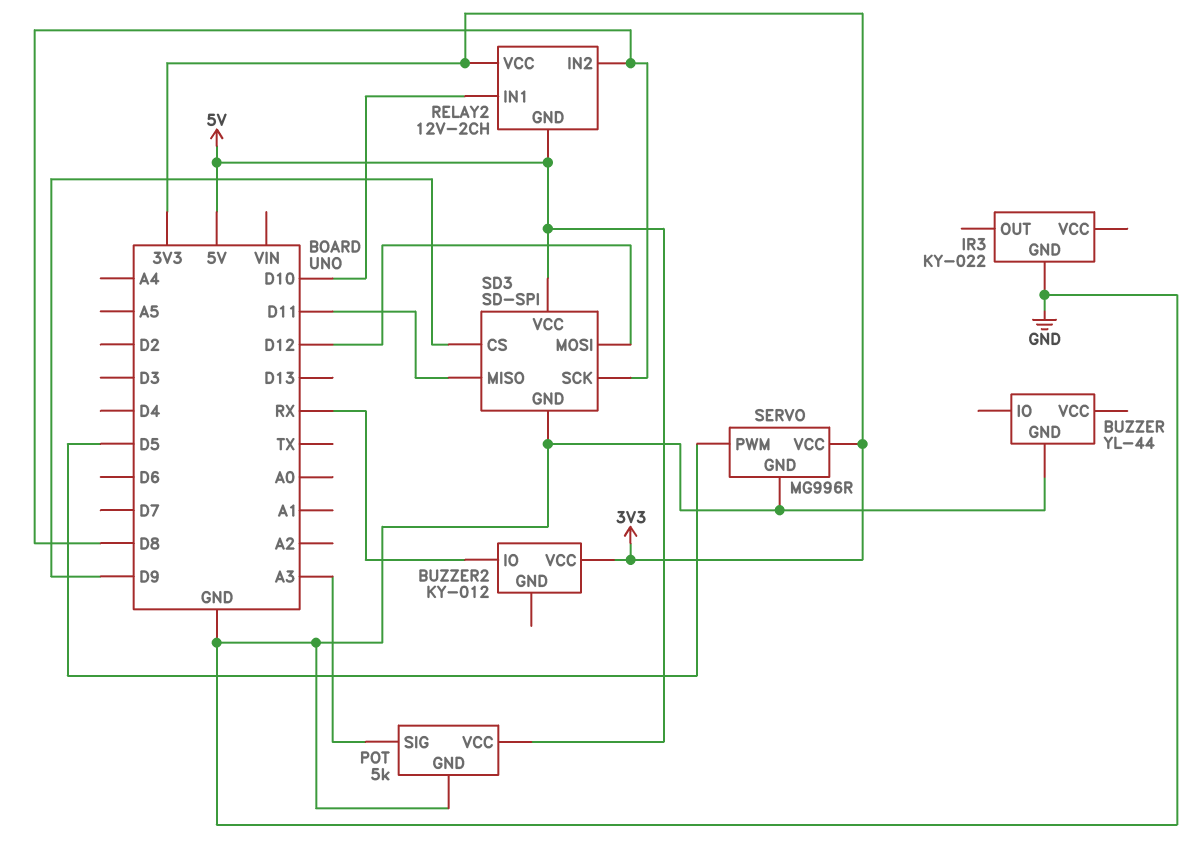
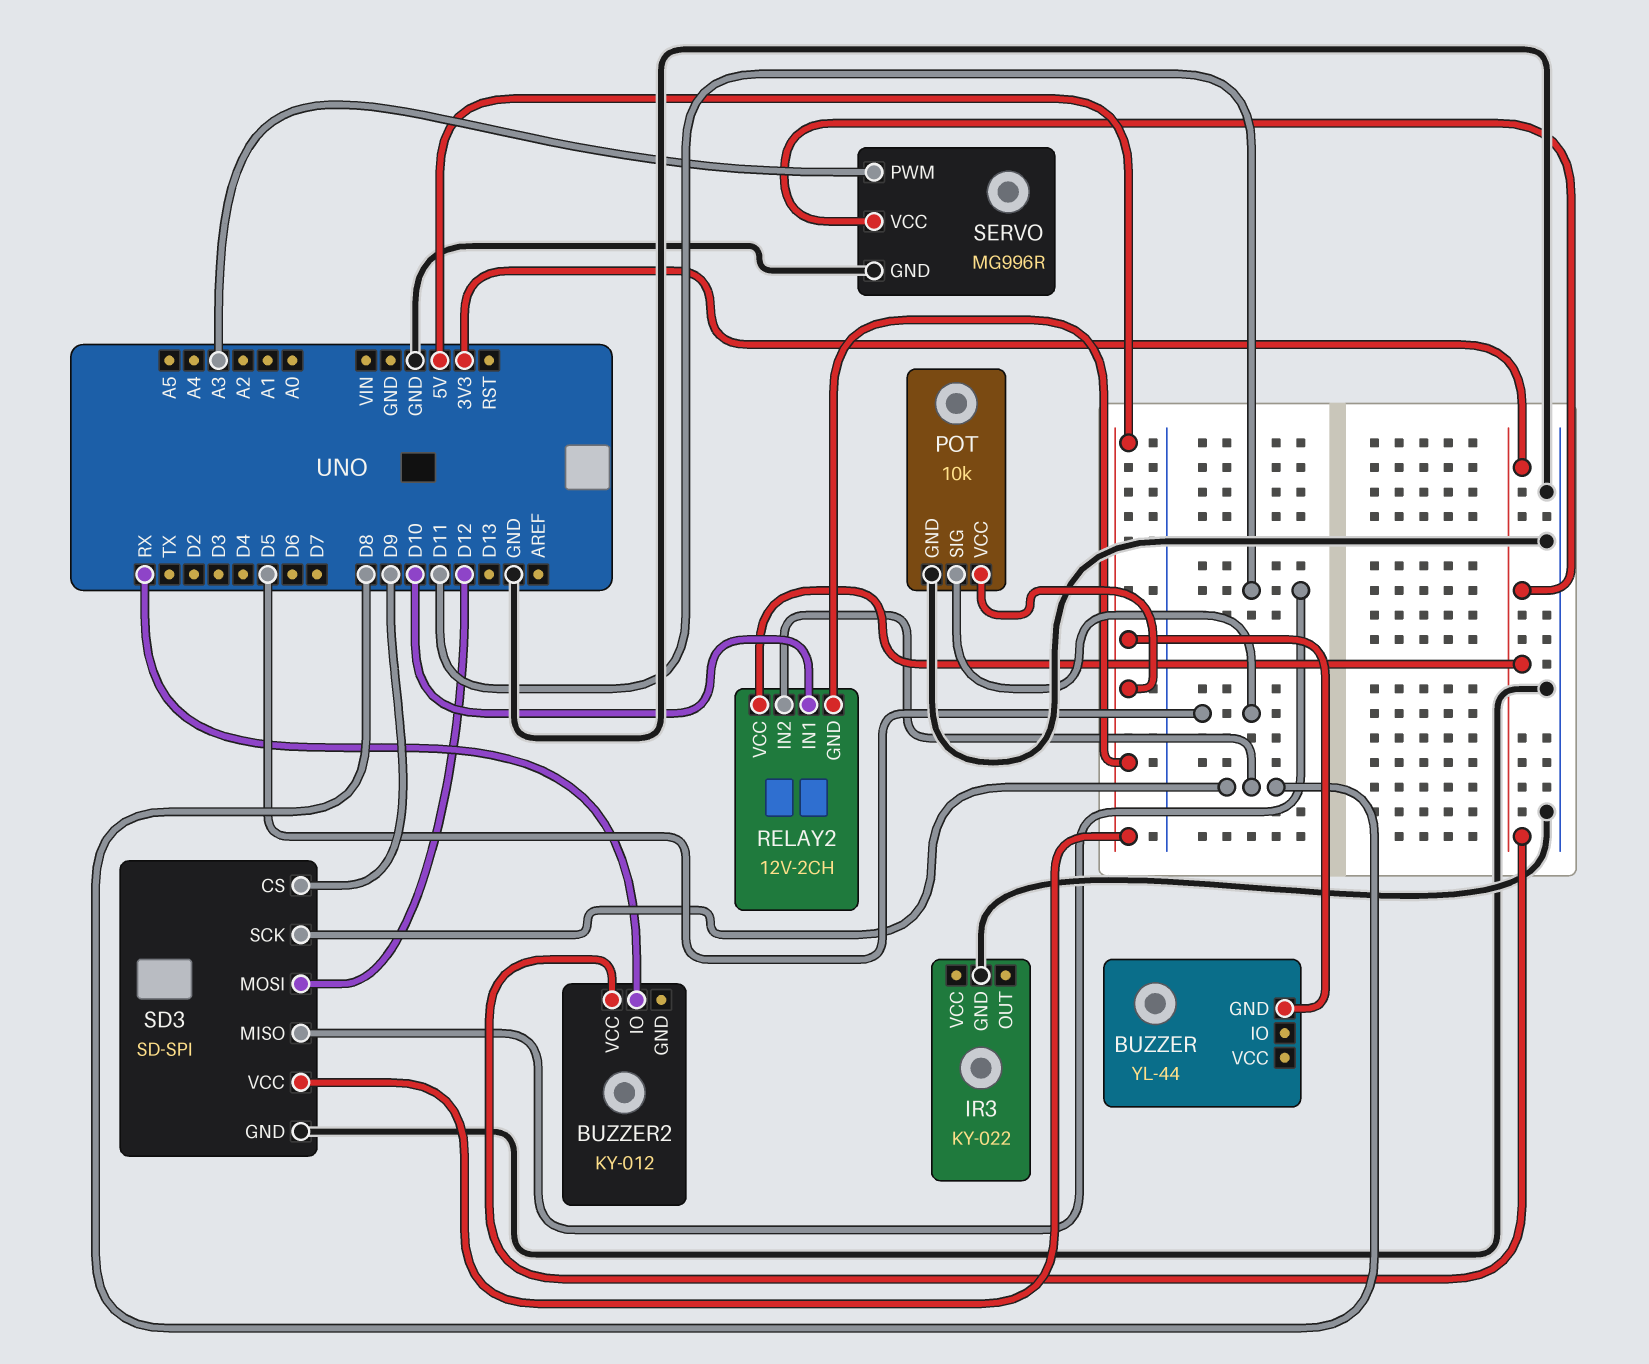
BUZZER pin GND: GND -> 5V
POT: 5k -> 10k
POT pin SIG: A3 -> D5
SERVO pin PWM: D5 -> A3

